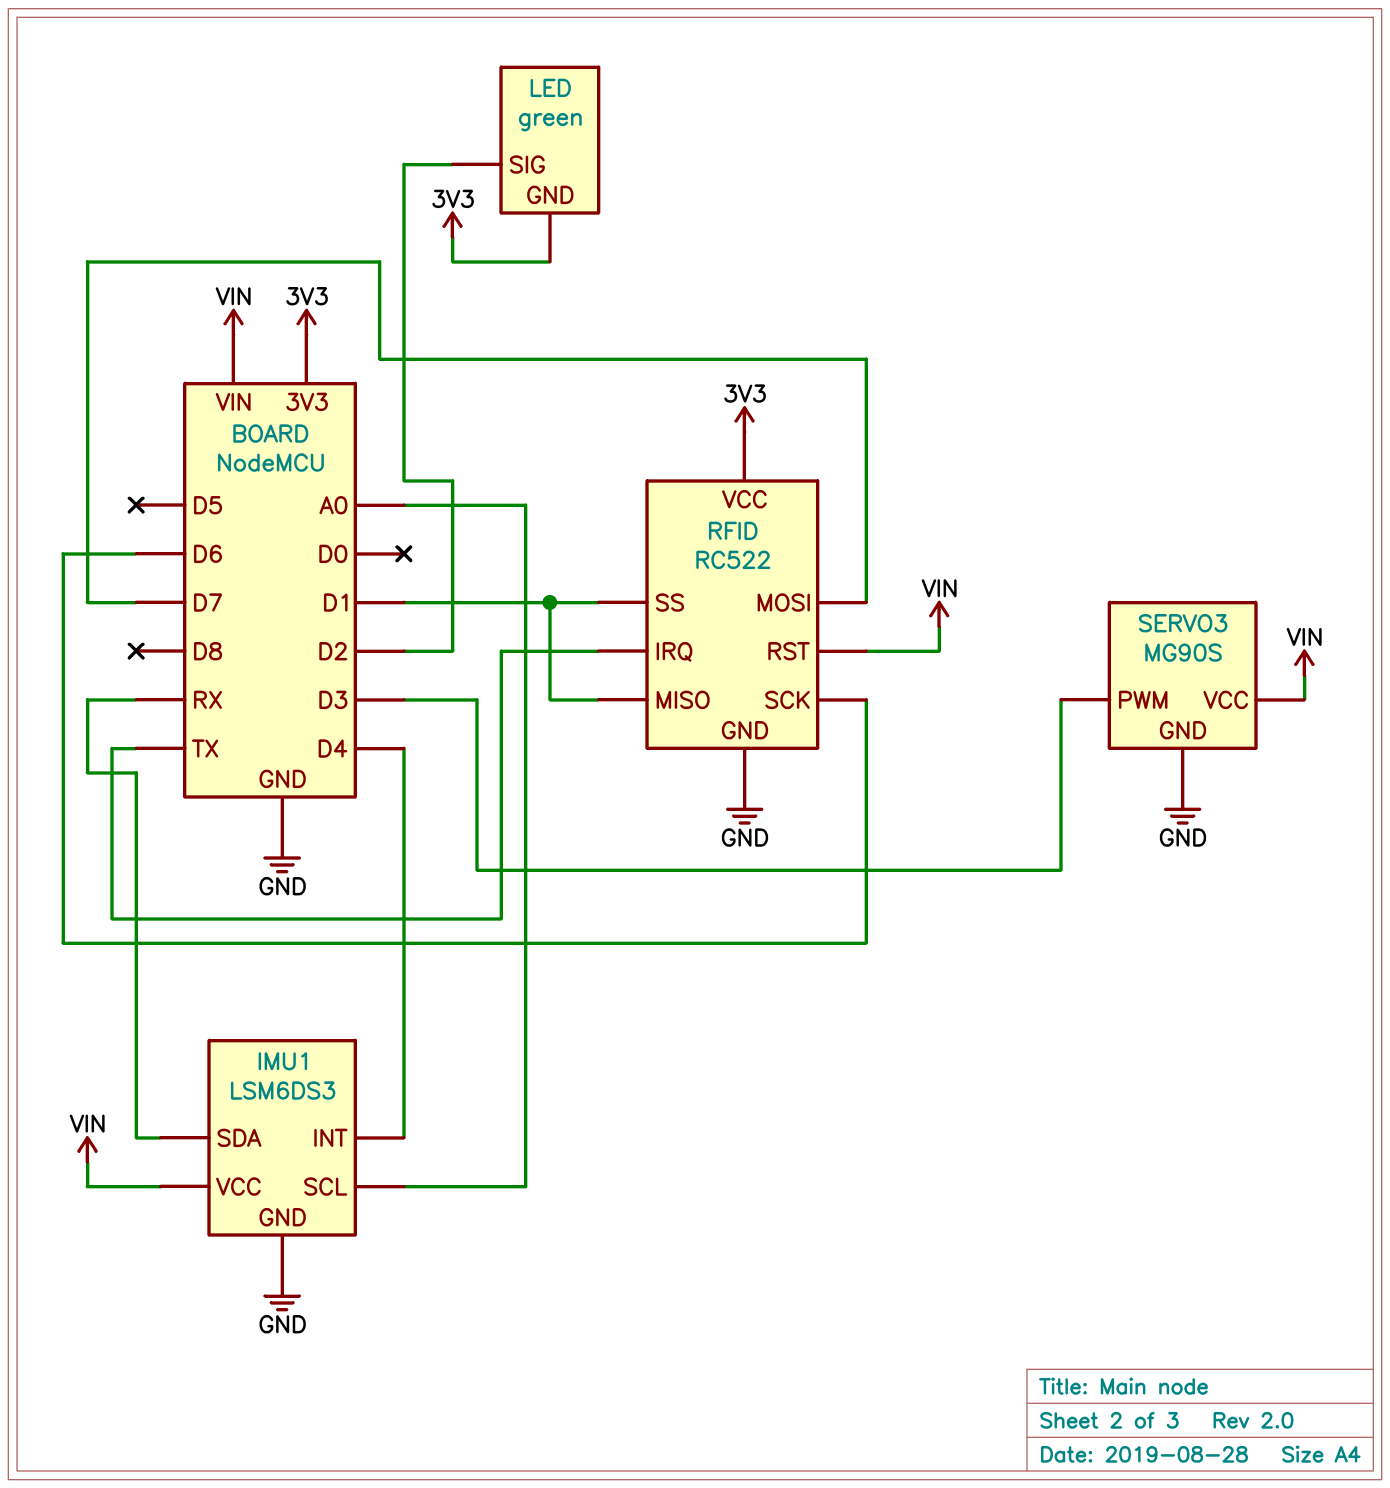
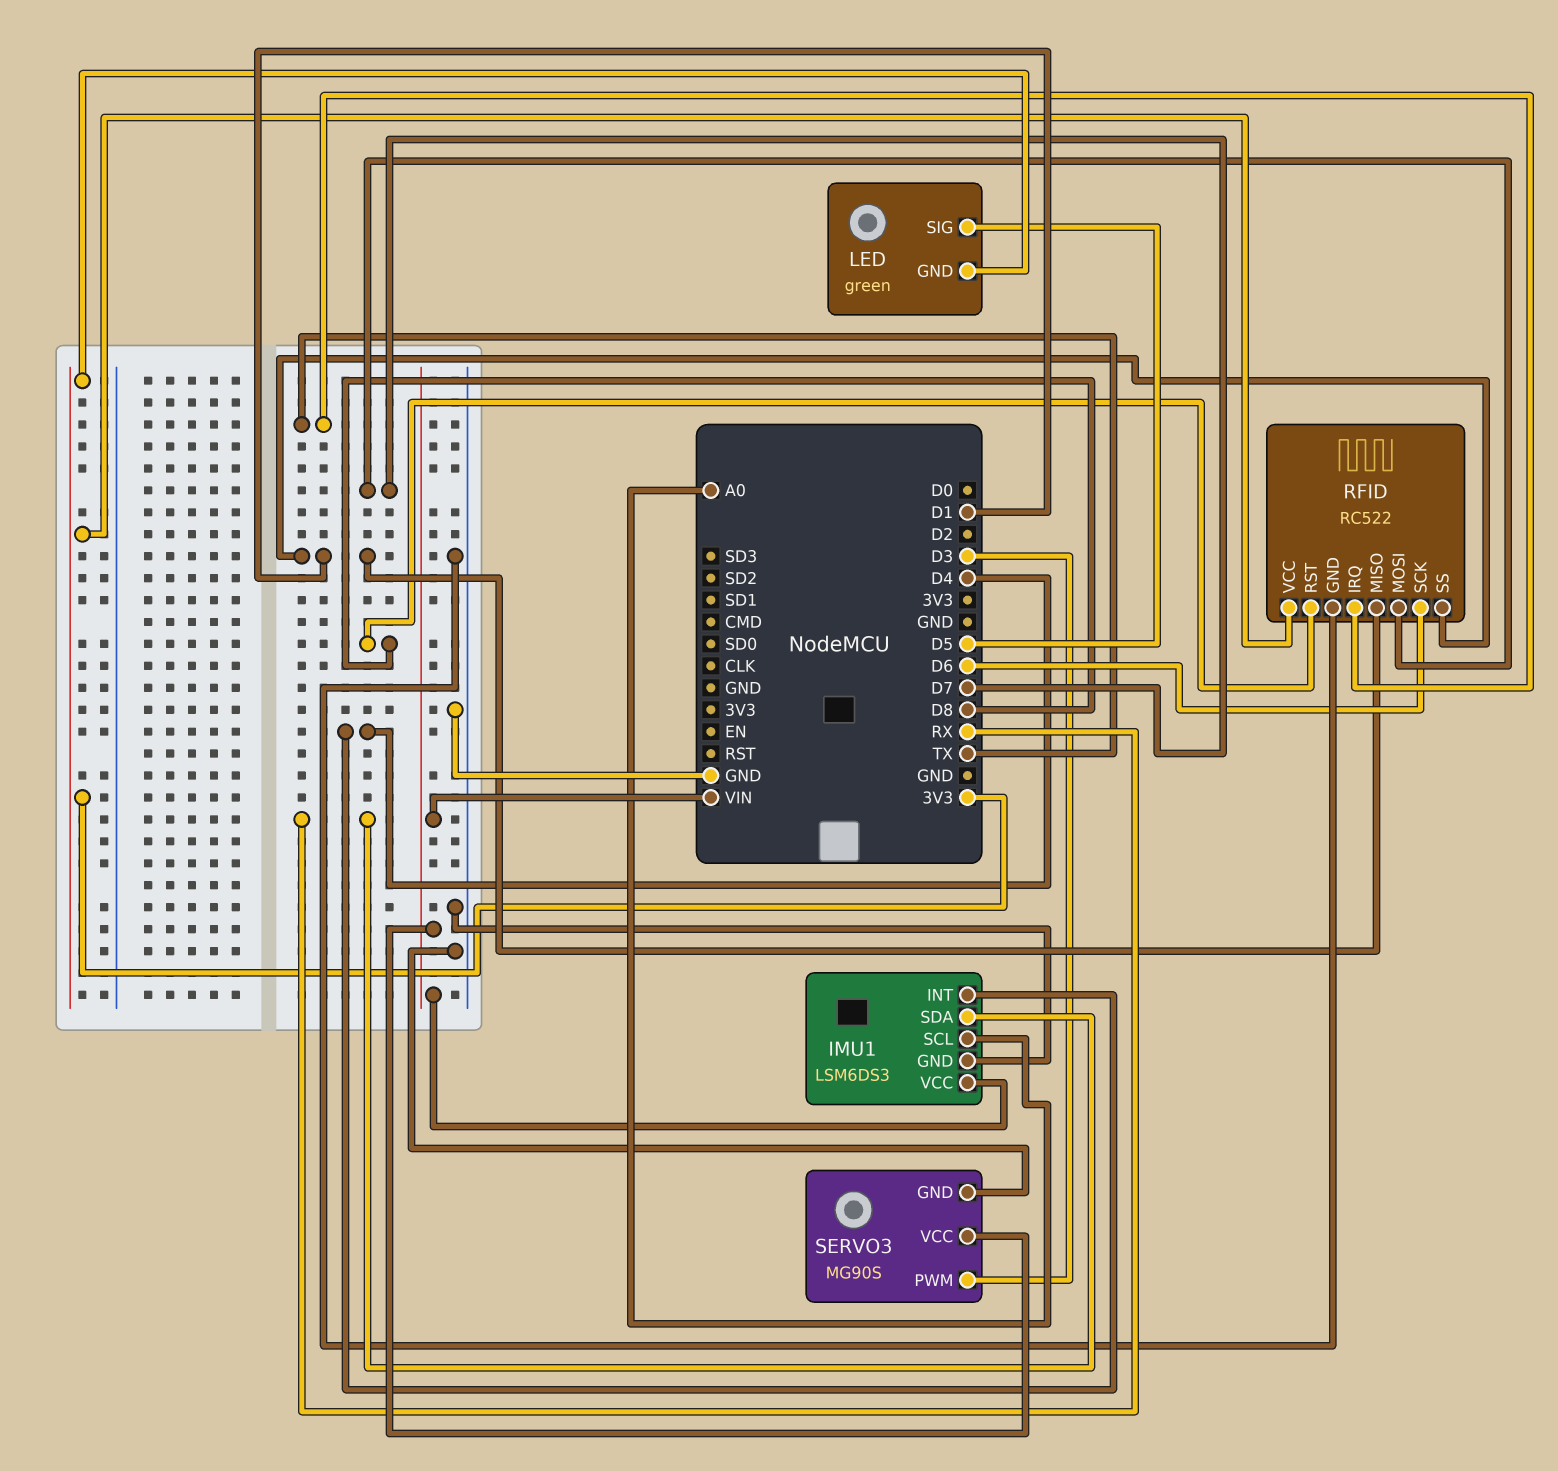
LED pin SIG: D2 -> D5
RFID pin RST: VIN -> D8

